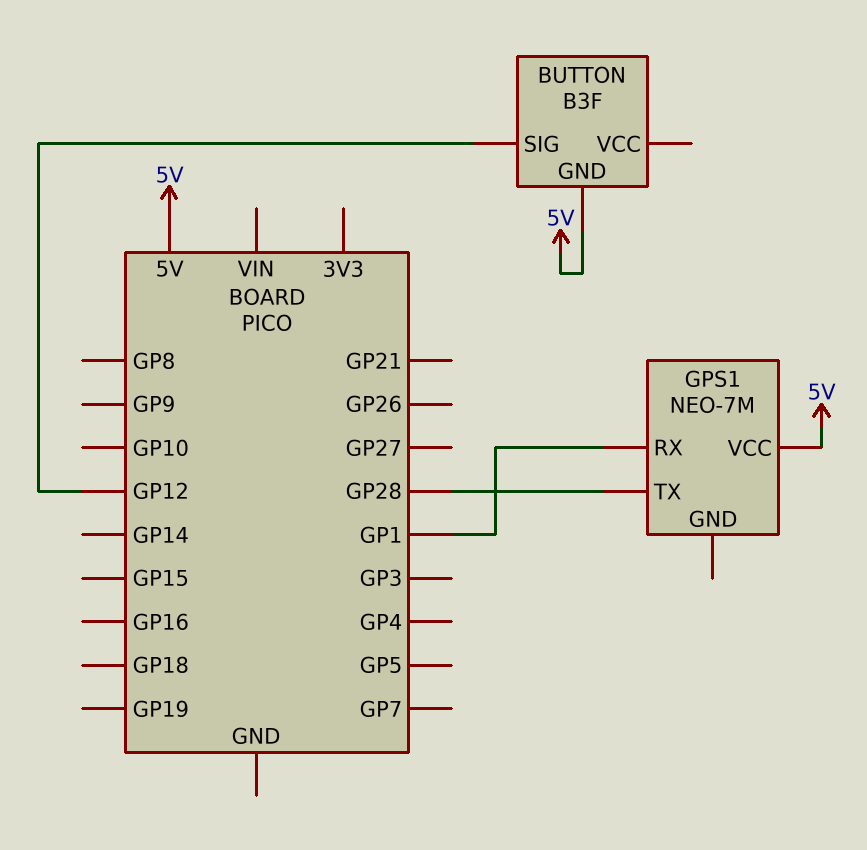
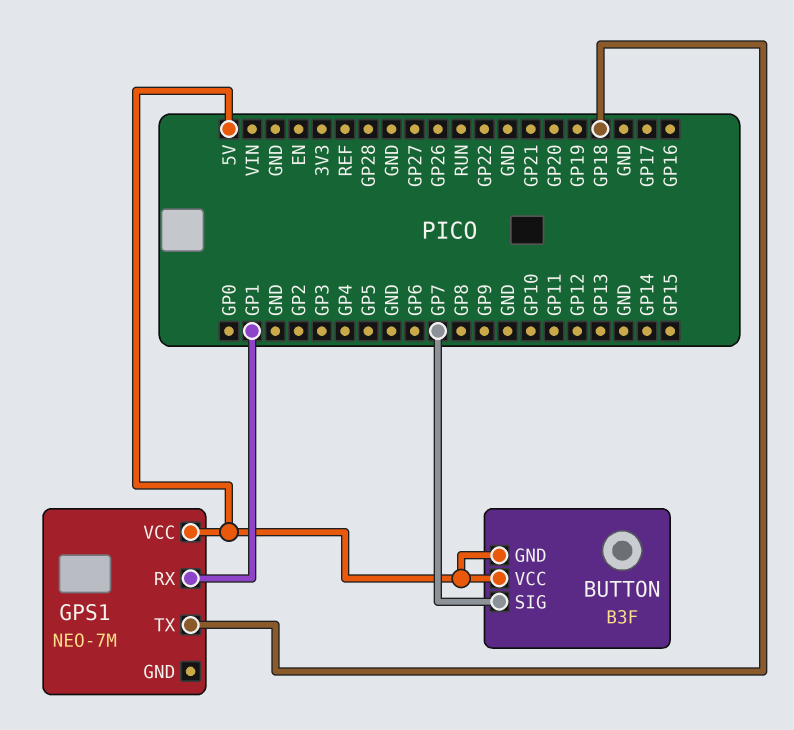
BUTTON pin SIG: GP12 -> GP7
BUTTON pin VCC: none -> 5V
GPS1 pin TX: GP28 -> GP18

